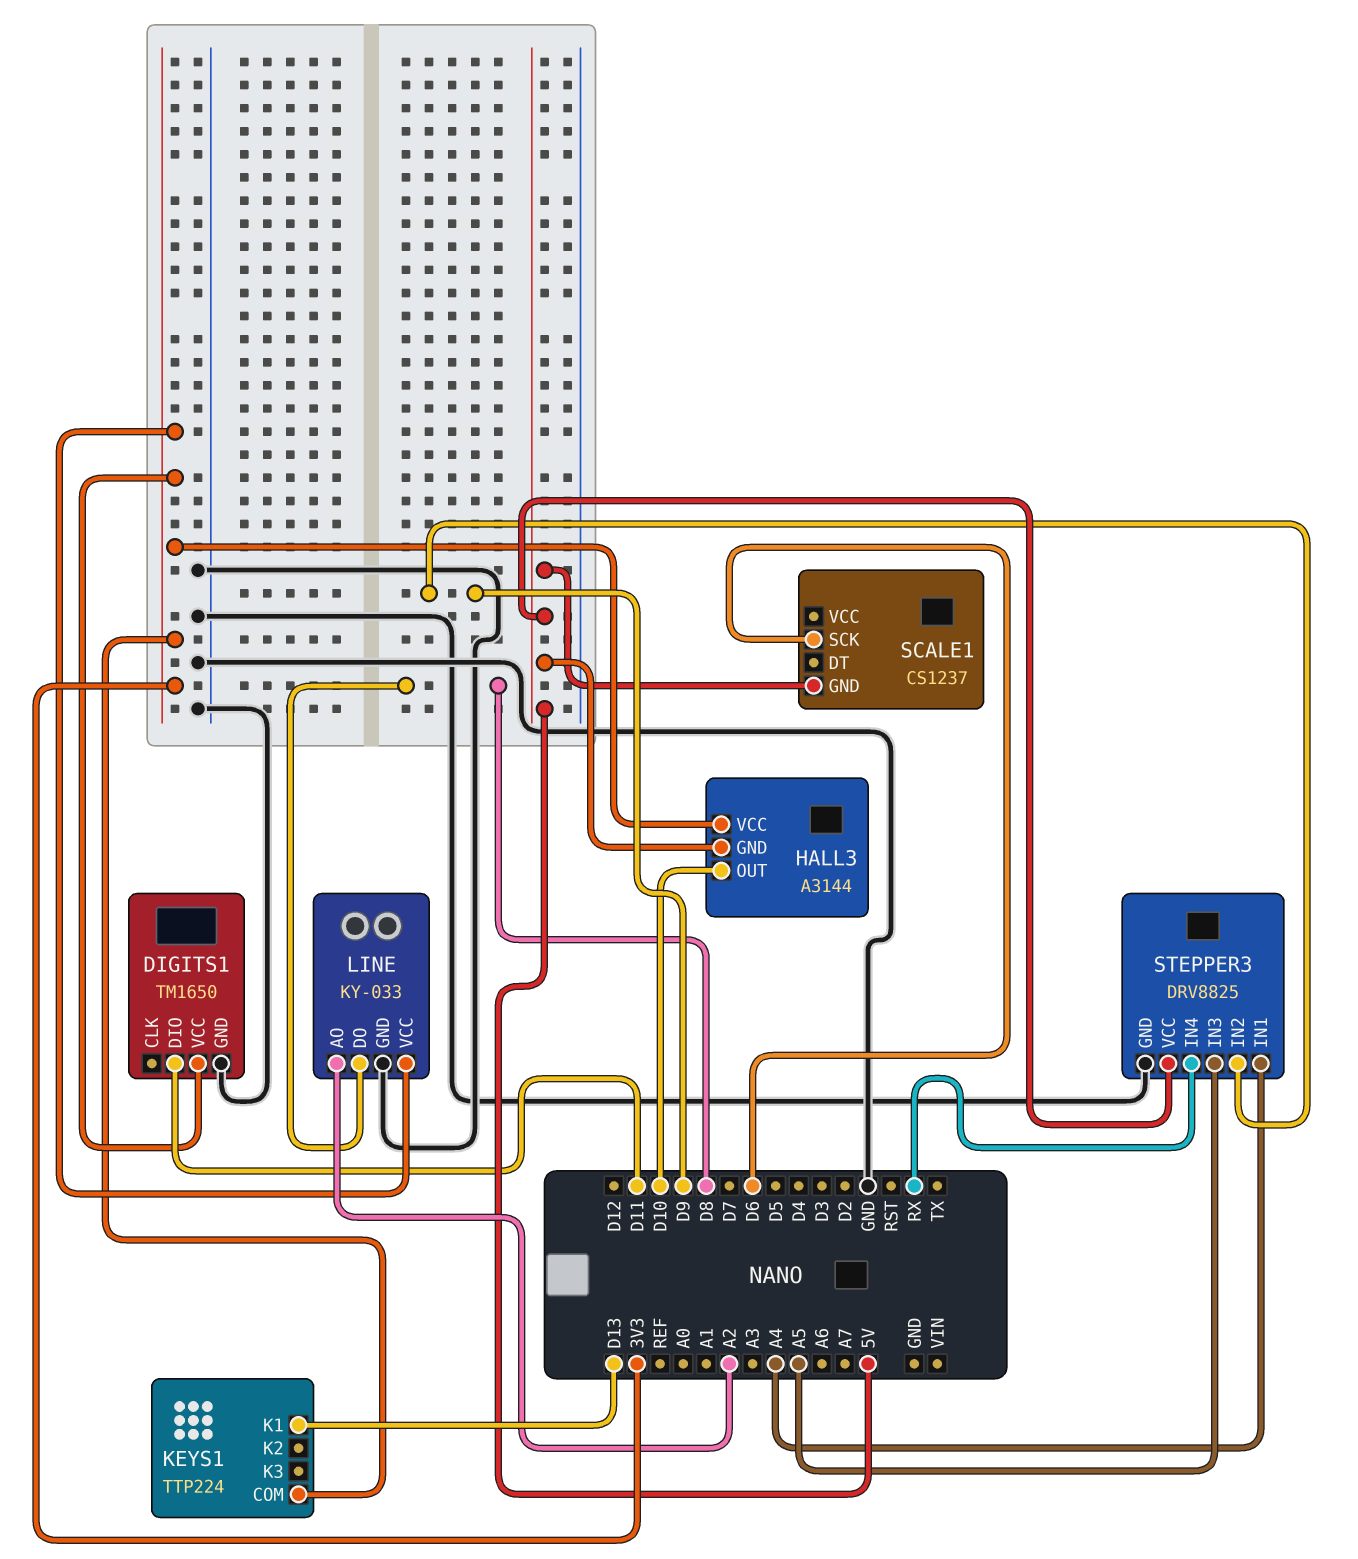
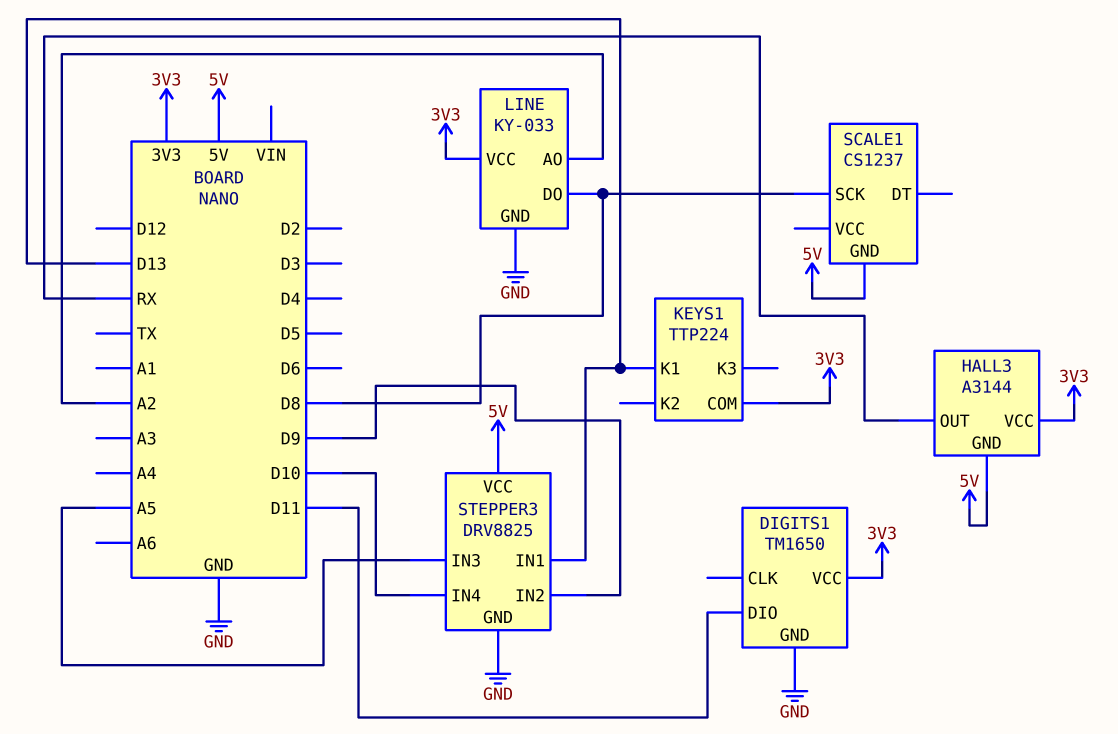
HALL3 pin OUT: D10 -> RX
SCALE1 pin SCK: D6 -> D8
STEPPER3 pin IN1: A4 -> D13
STEPPER3 pin IN4: RX -> D10

